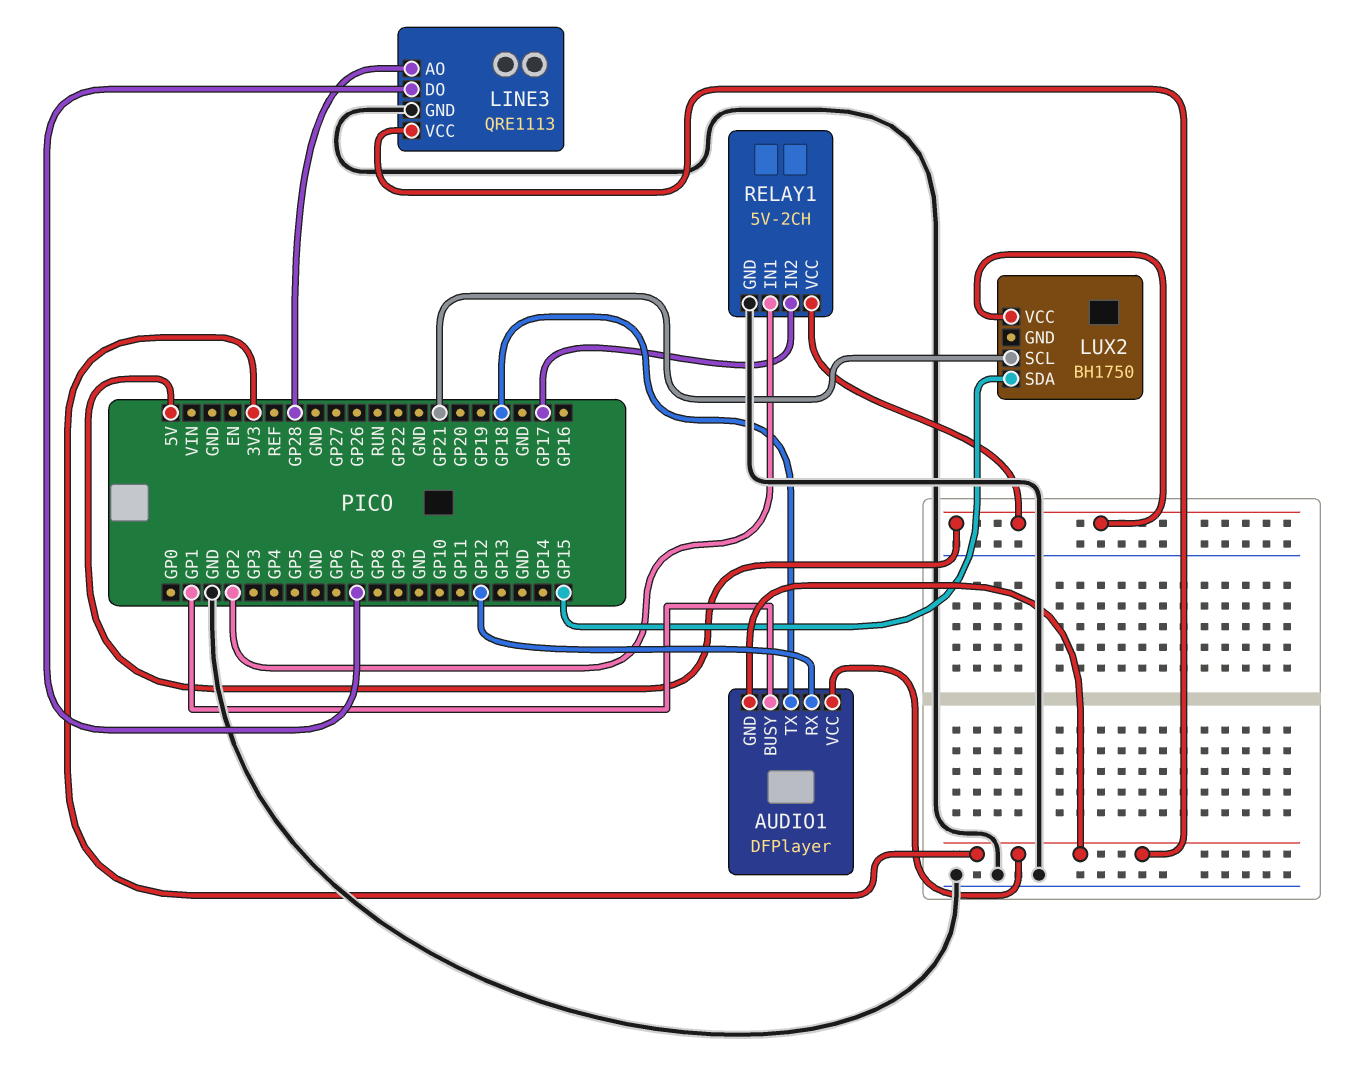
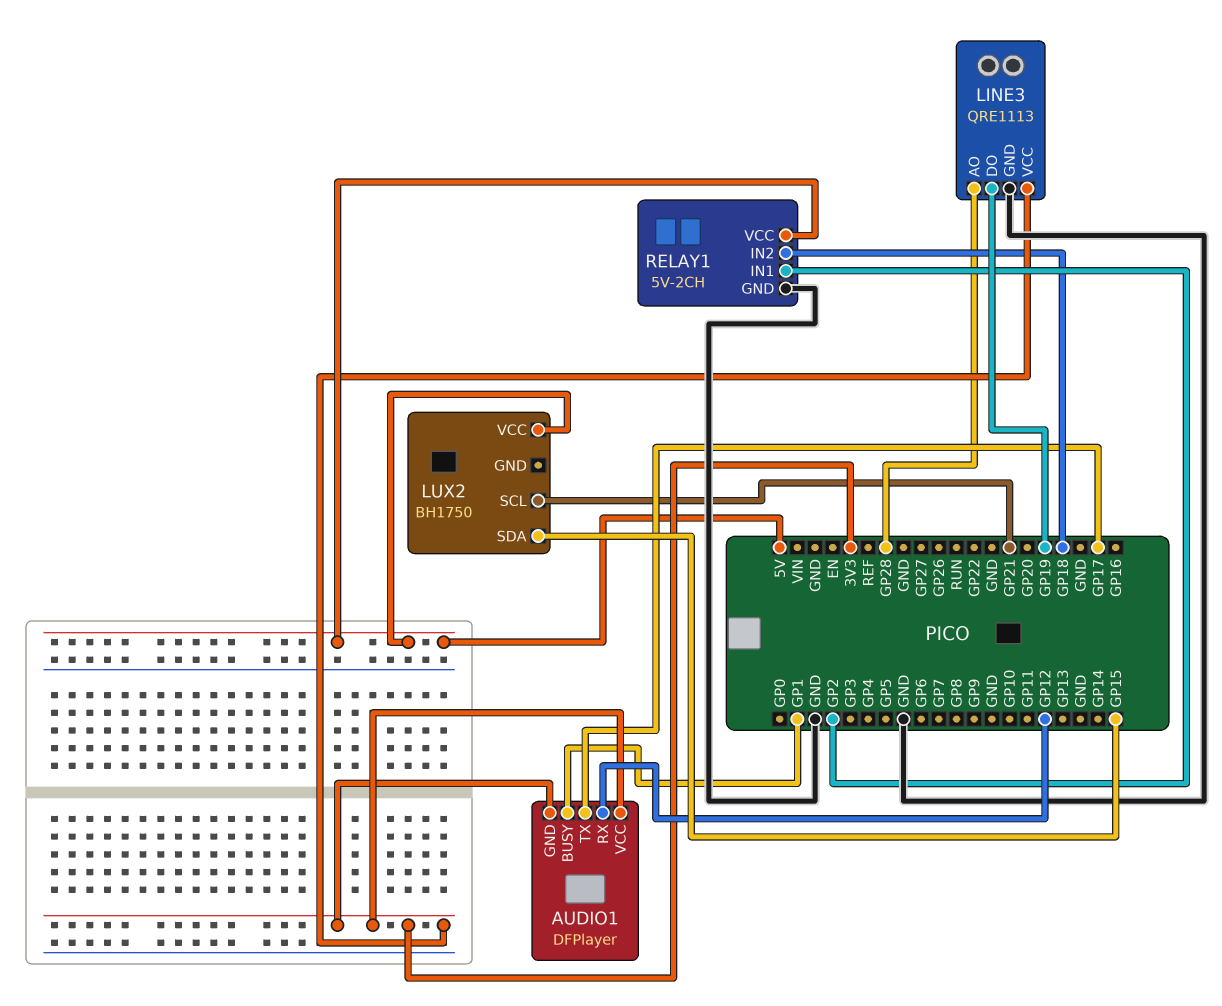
AUDIO1 pin TX: GP18 -> GP17
LINE3 pin DO: GP7 -> GP19
RELAY1 pin IN2: GP17 -> GP18

